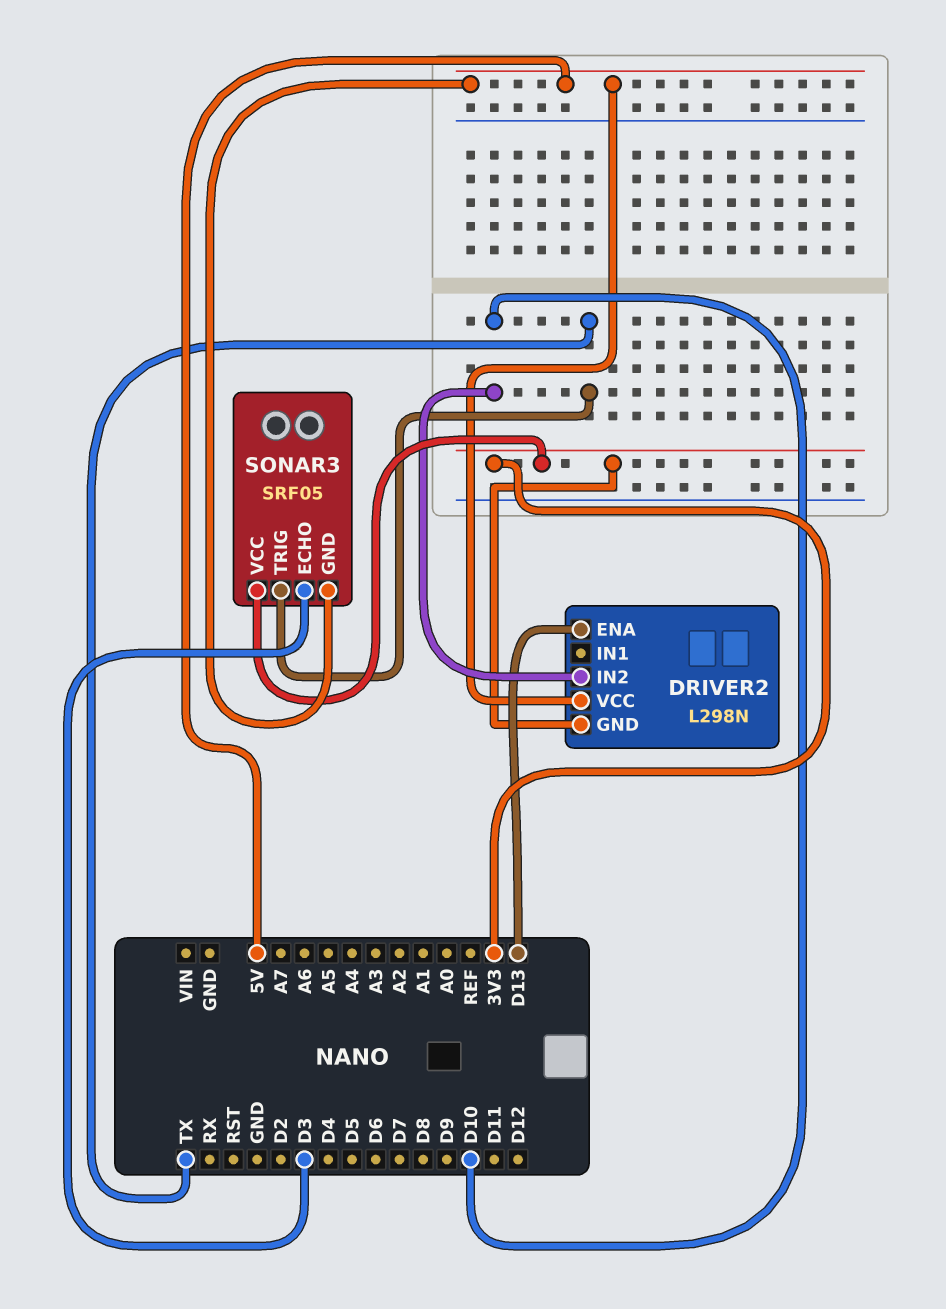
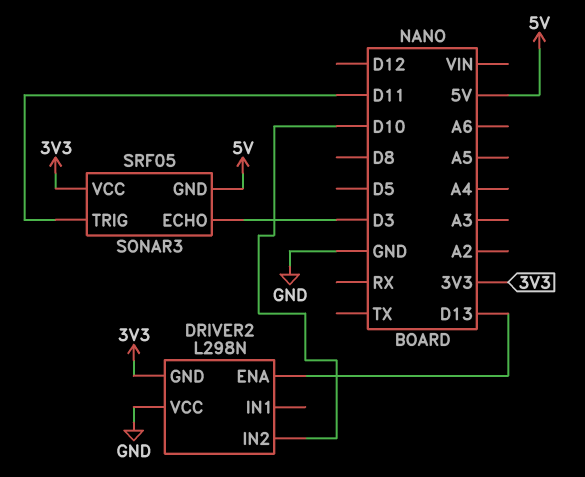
DRIVER2 pin VCC: 5V -> GND
SONAR3 pin TRIG: TX -> D11

